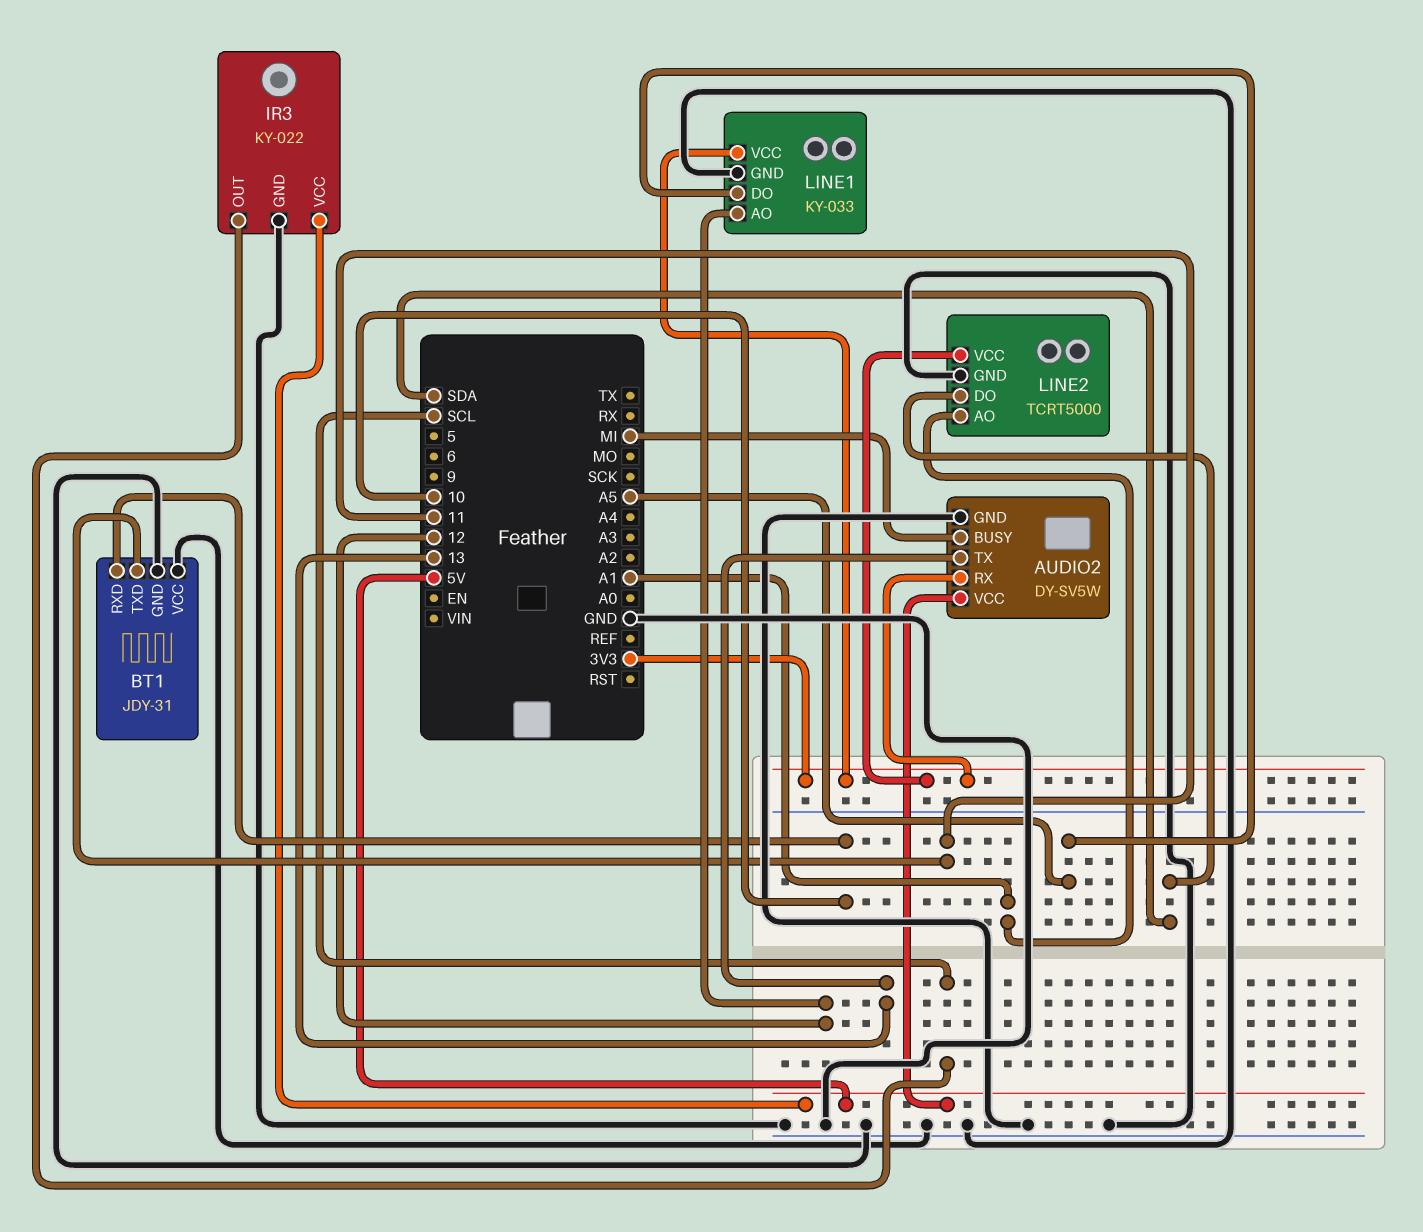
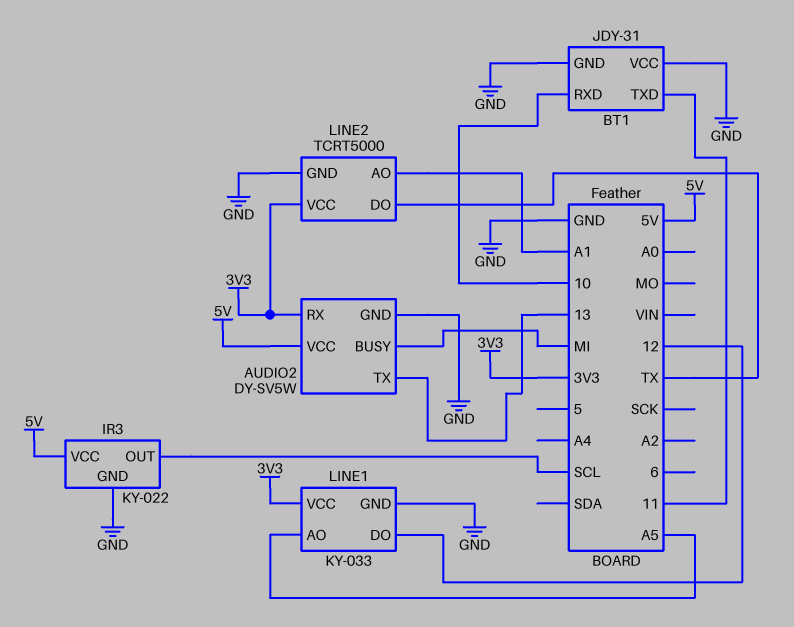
LINE1 pin AO: 12 -> A5
LINE1 pin DO: A5 -> 12
LINE2 pin DO: SDA -> TX

